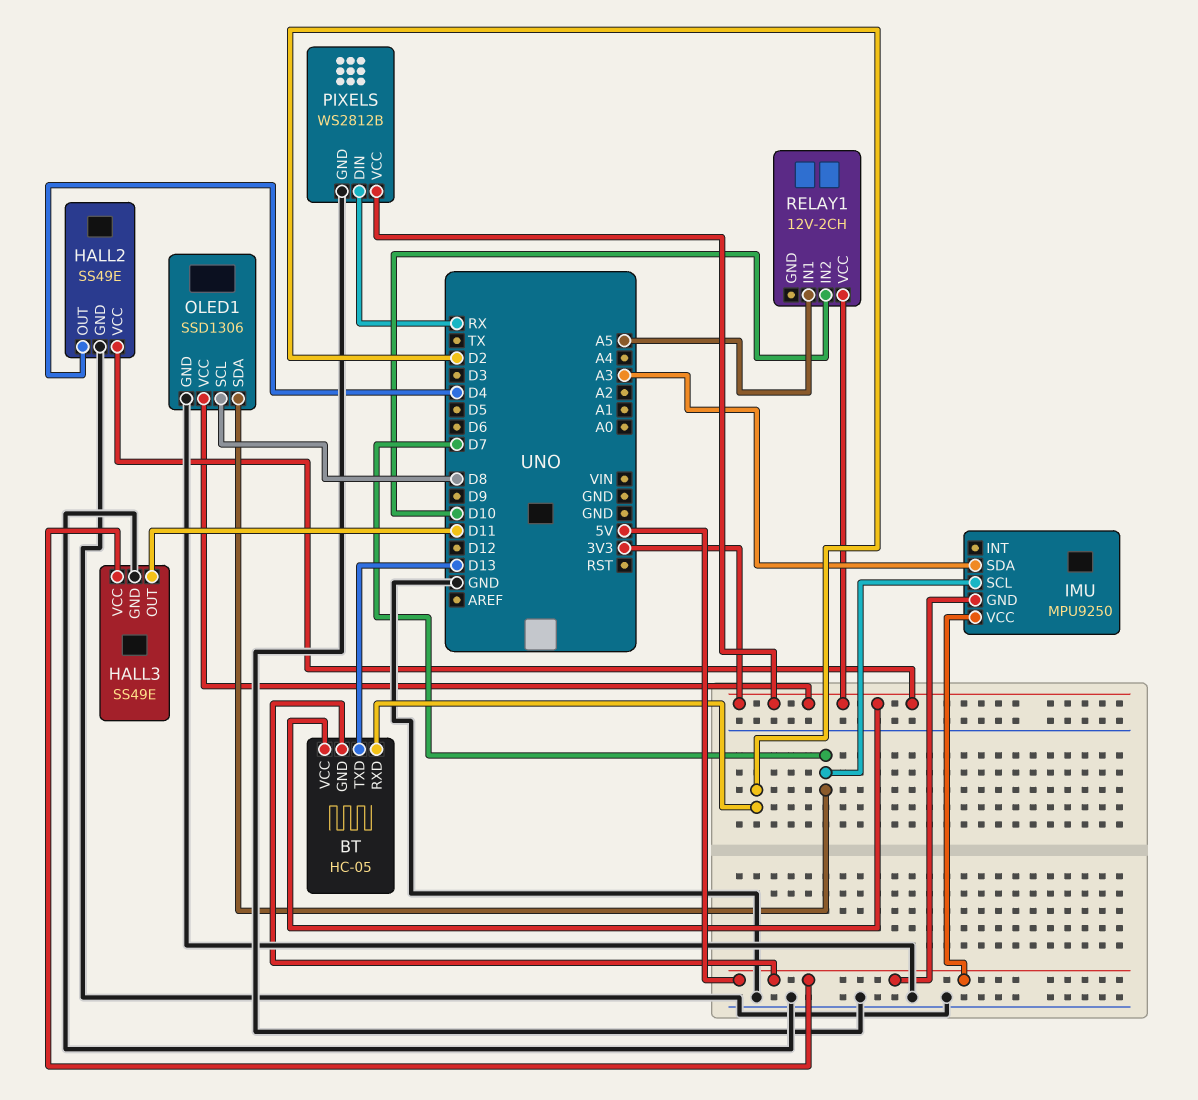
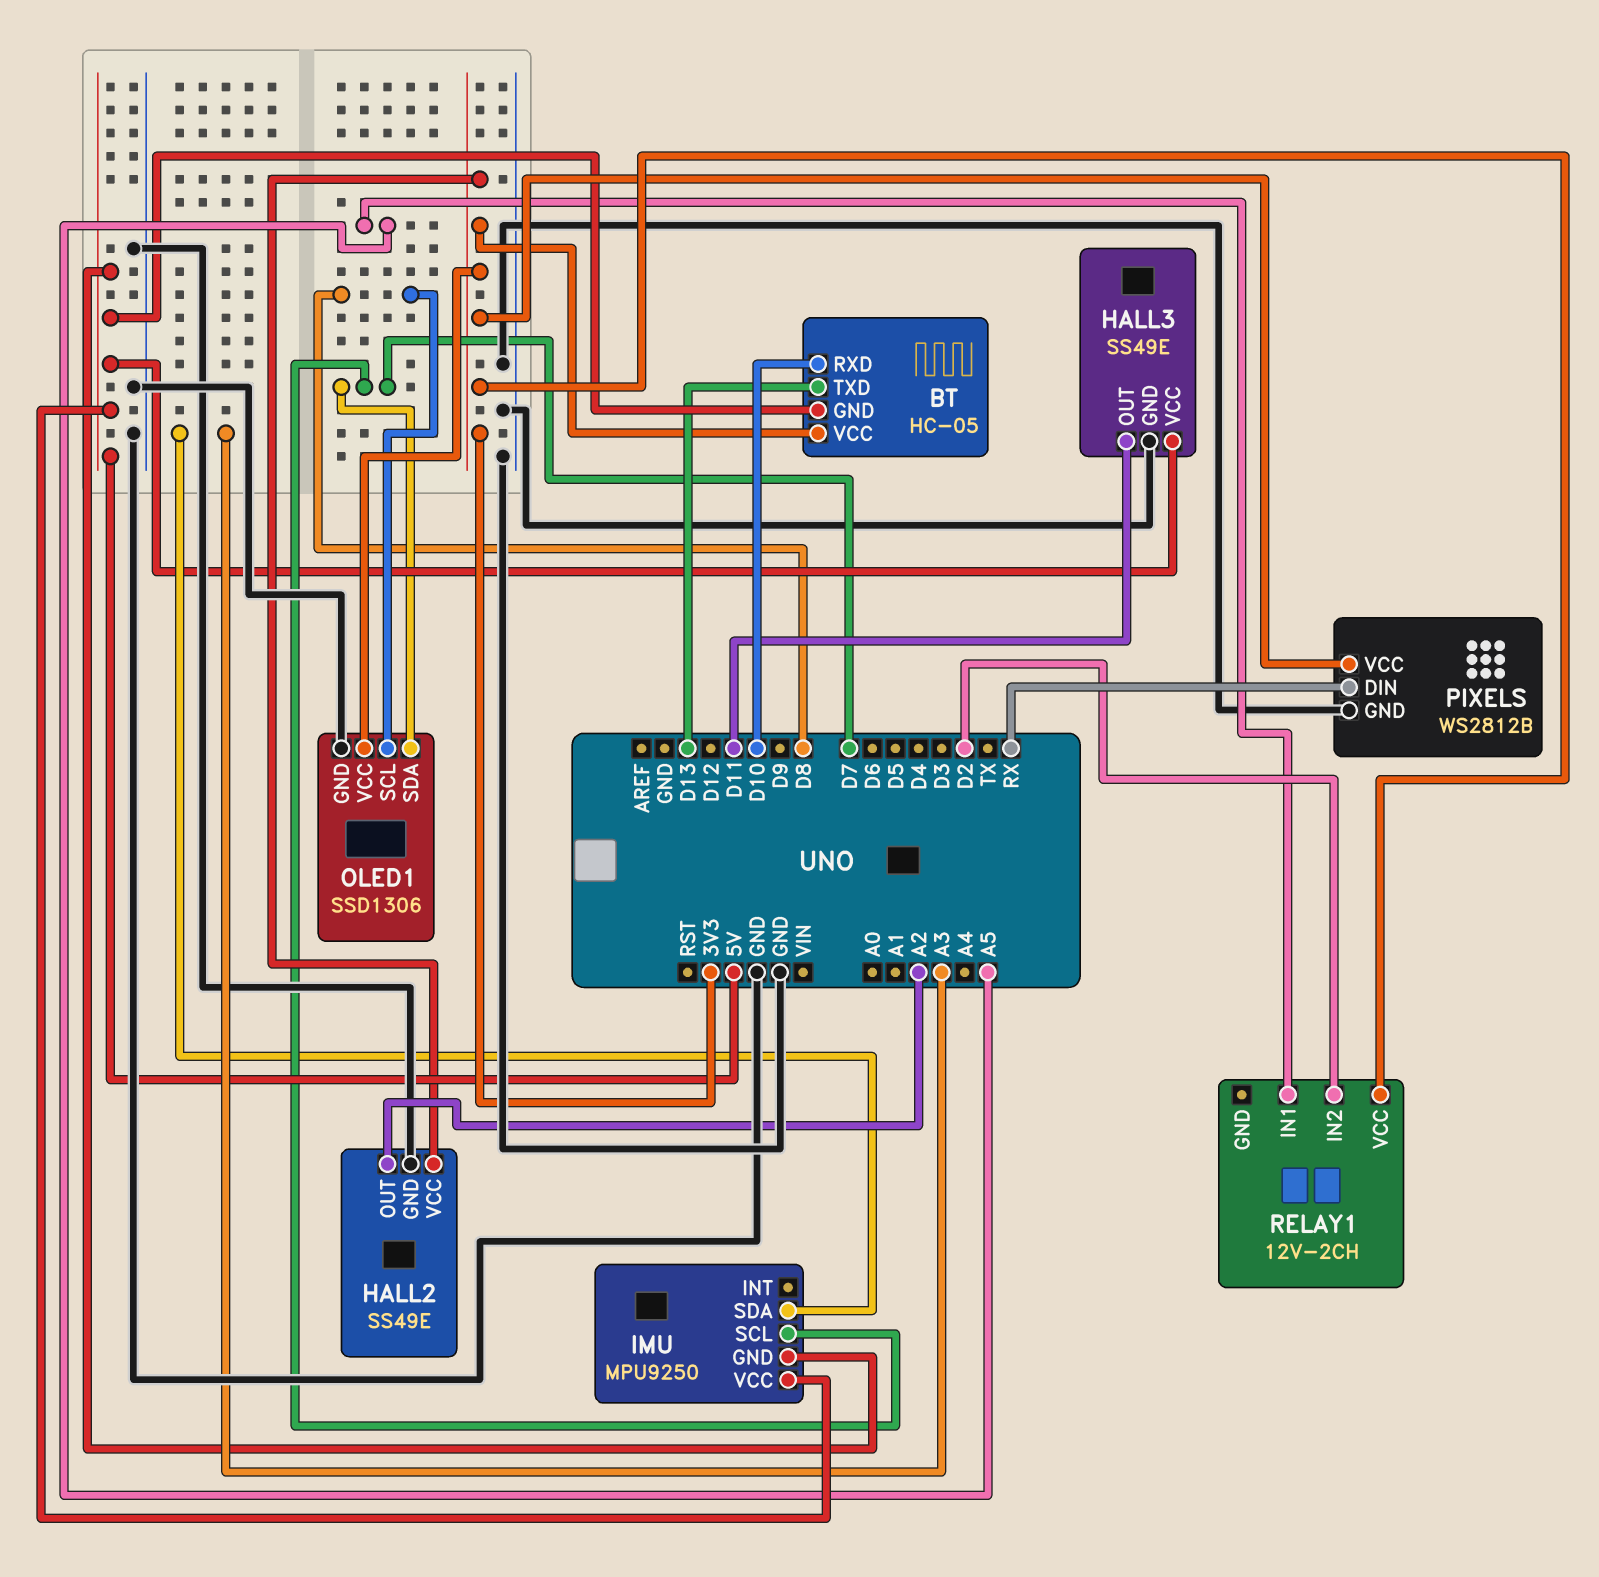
BT pin RXD: D2 -> D10
HALL2 pin OUT: D4 -> A2
RELAY1 pin IN2: D10 -> D2

